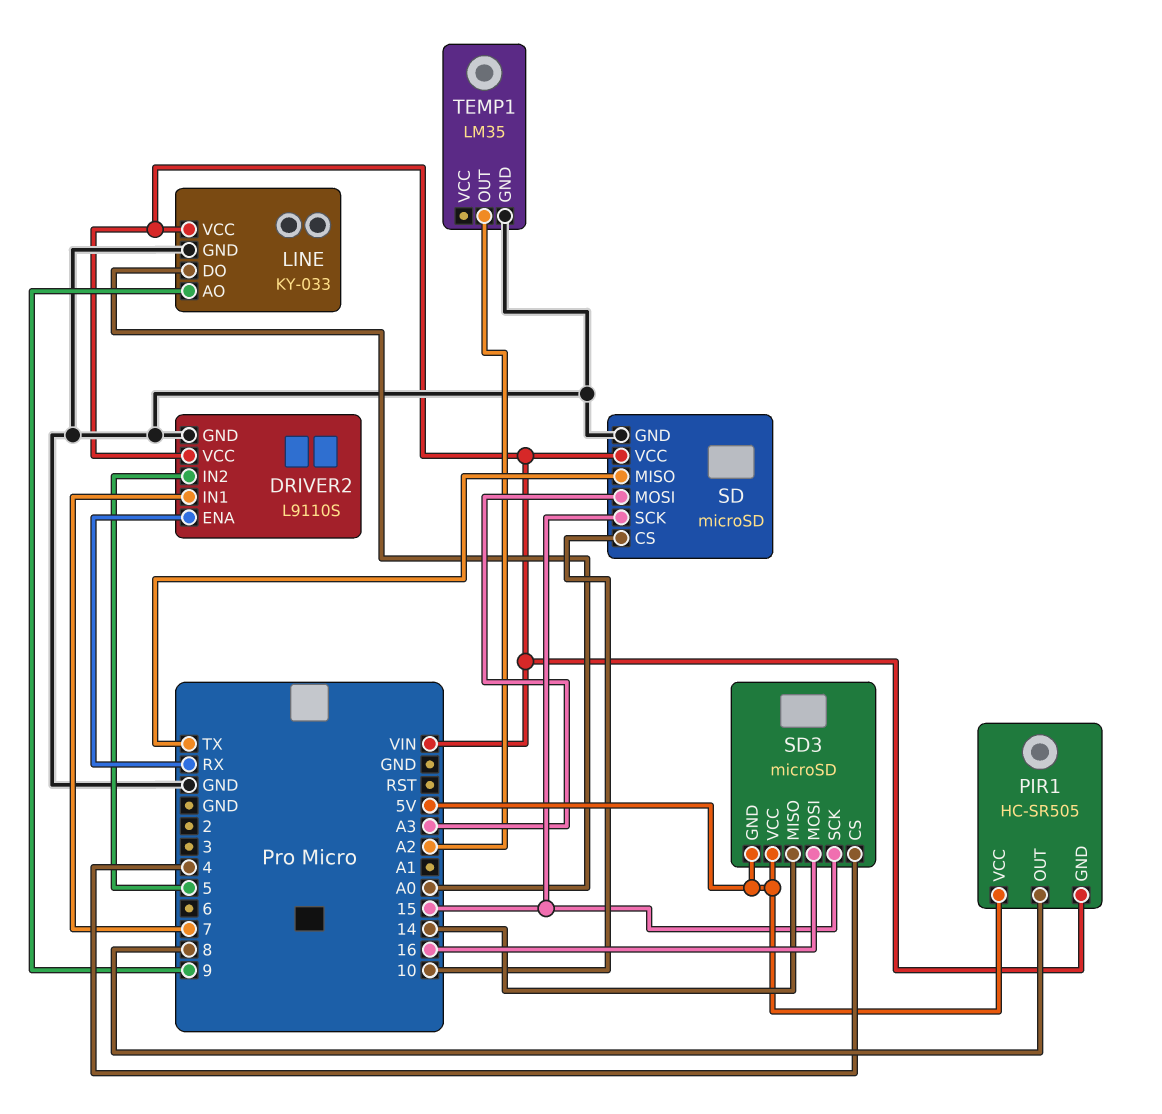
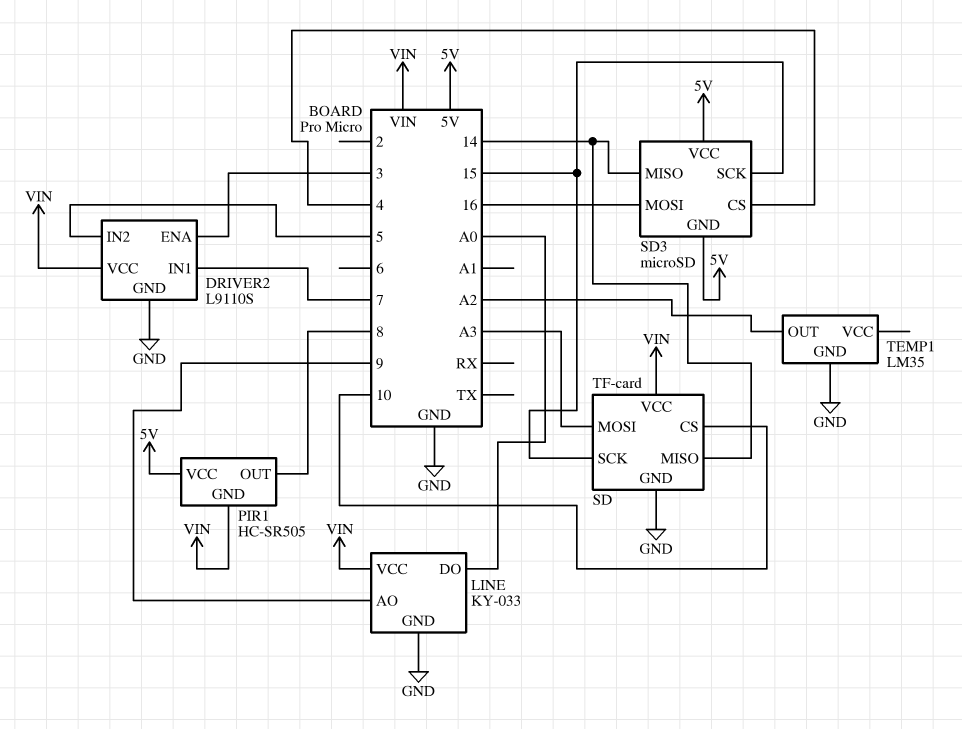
DRIVER2 pin ENA: RX -> 3
SD: microSD -> TF-card
SD pin MISO: TX -> 14

